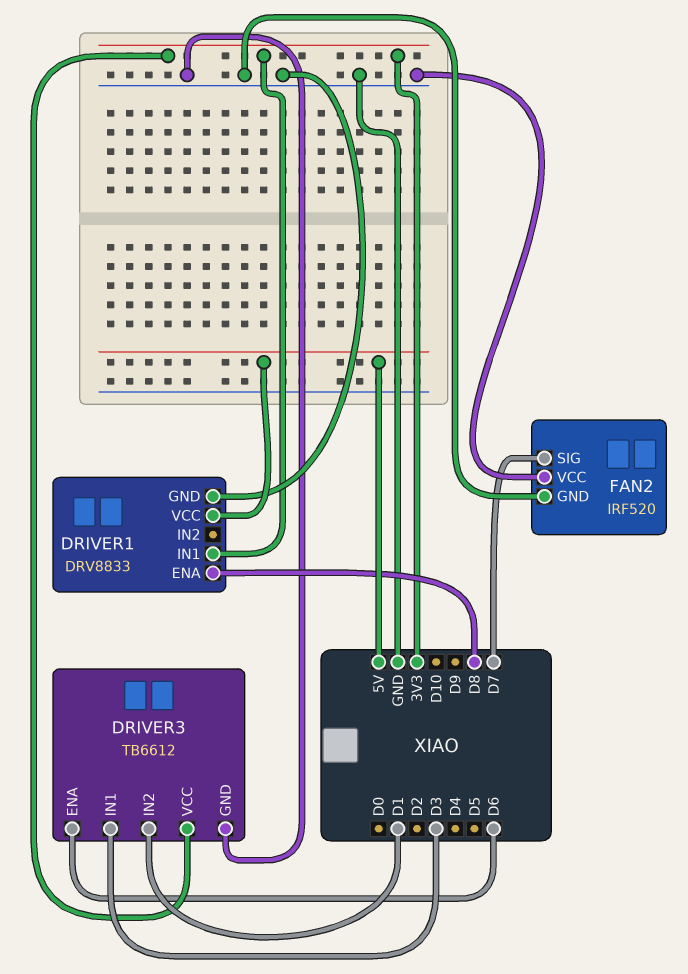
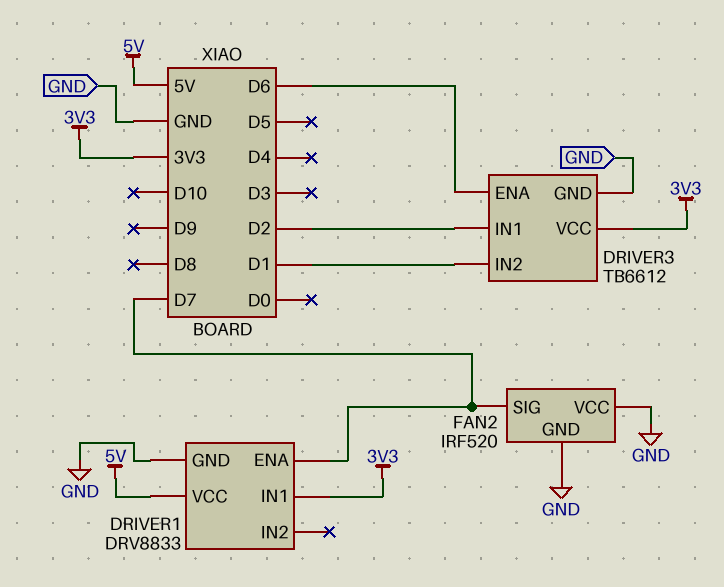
DRIVER1 pin ENA: D8 -> D7
DRIVER3 pin IN1: D3 -> D2

